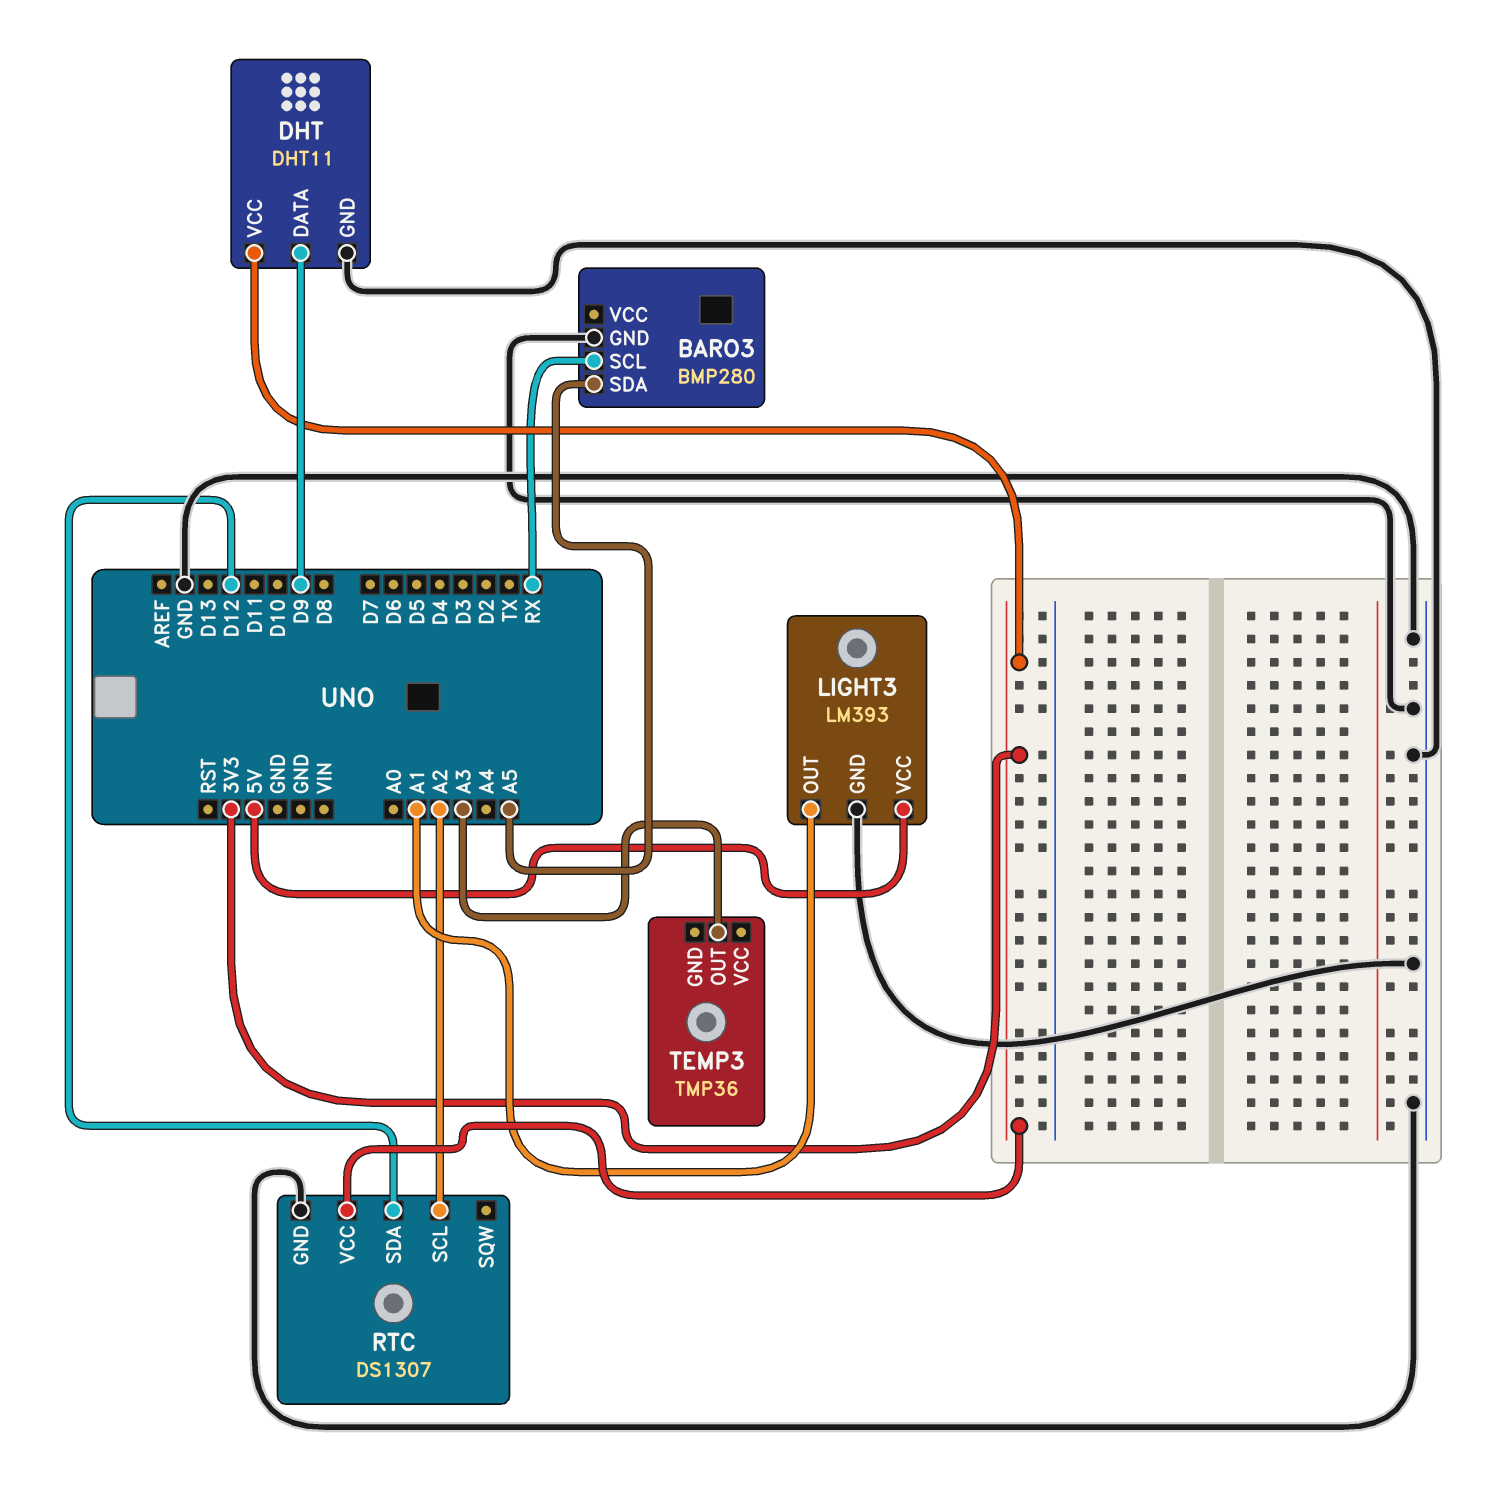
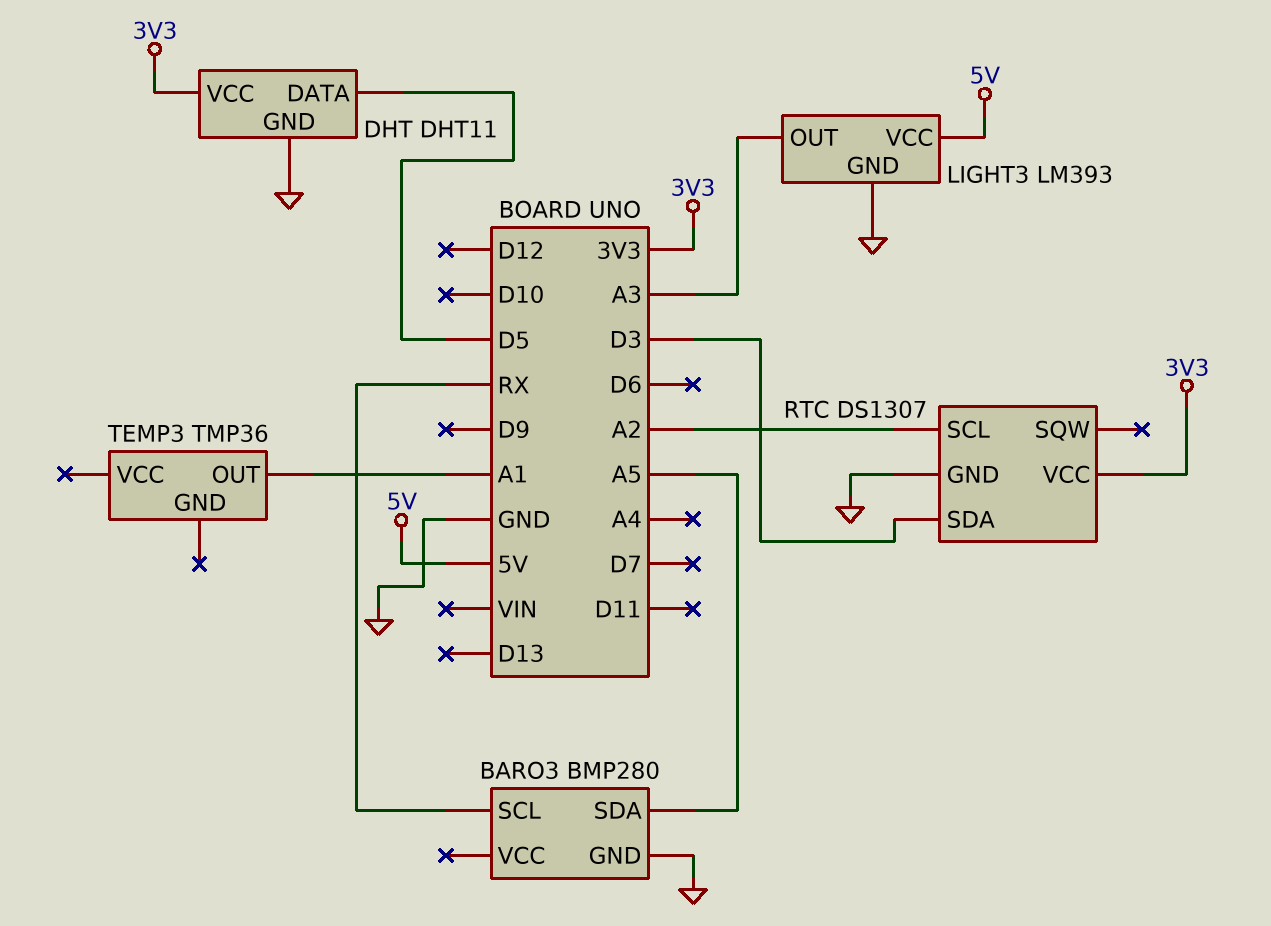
DHT pin DATA: D9 -> D5
LIGHT3 pin OUT: A1 -> A3
RTC pin SDA: D12 -> D3
TEMP3 pin OUT: A3 -> A1

